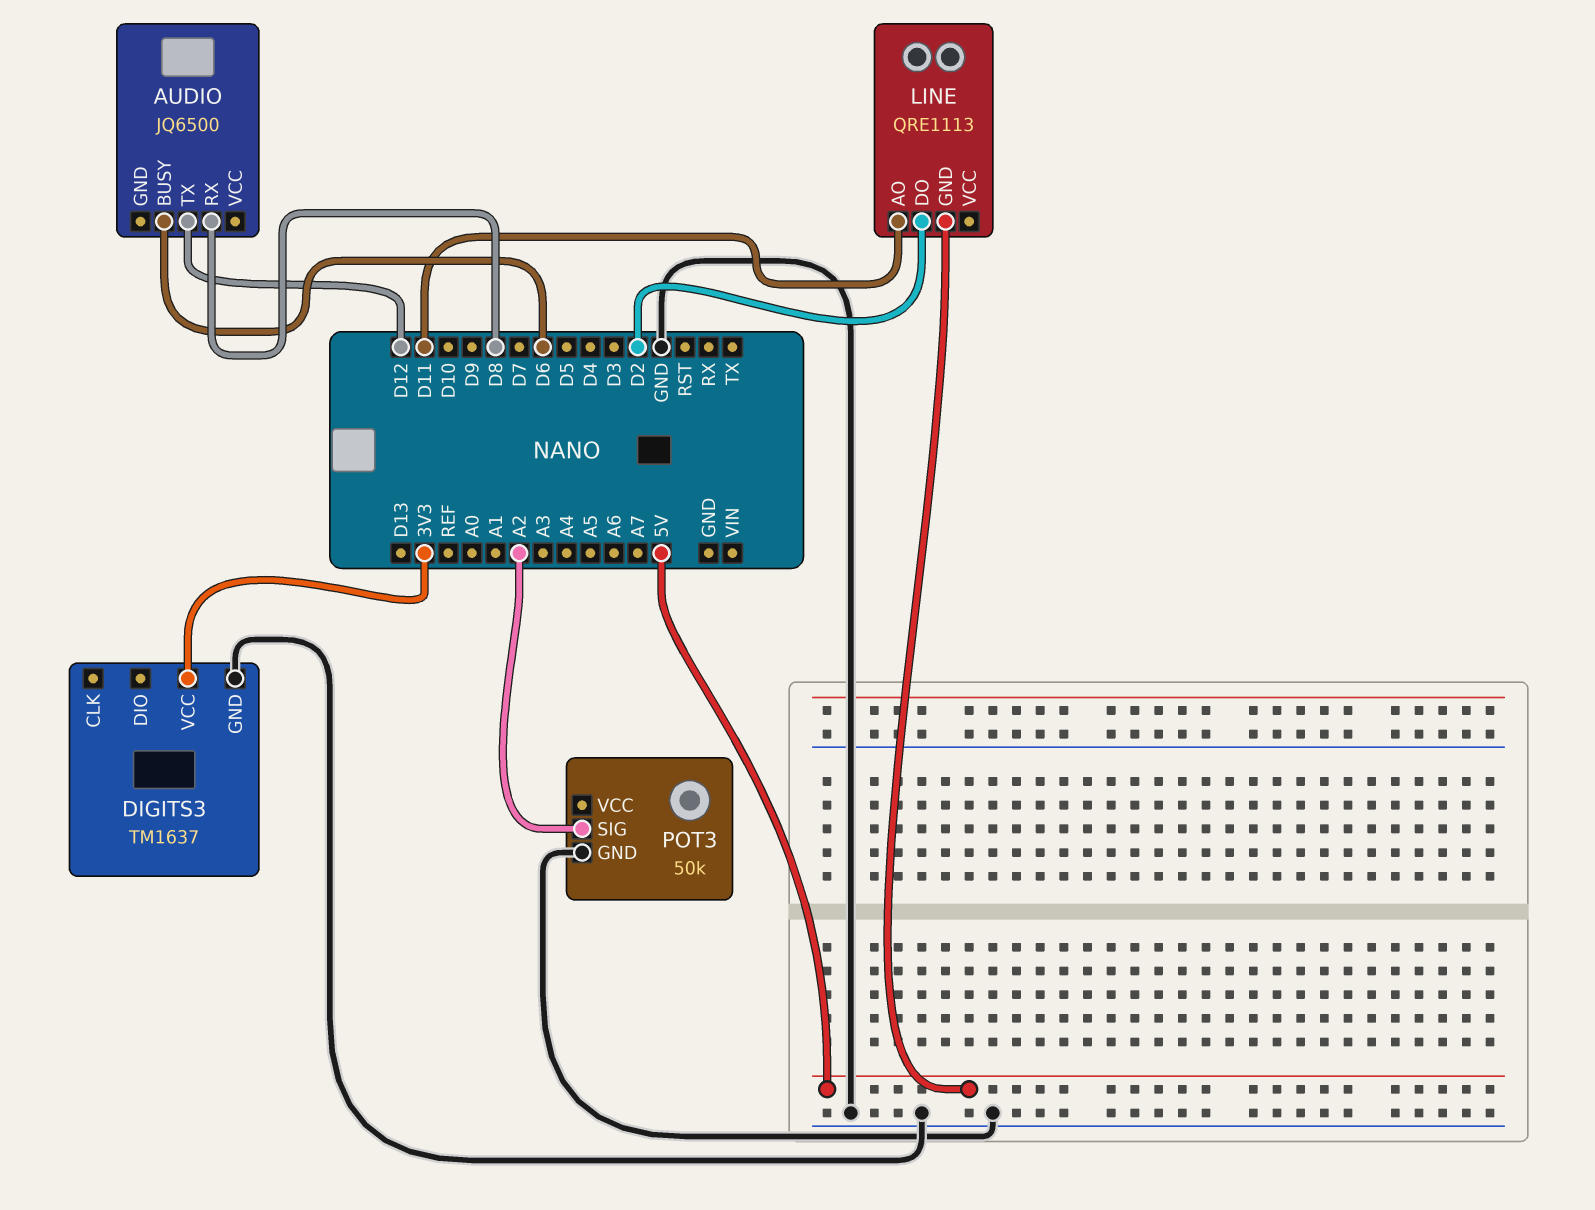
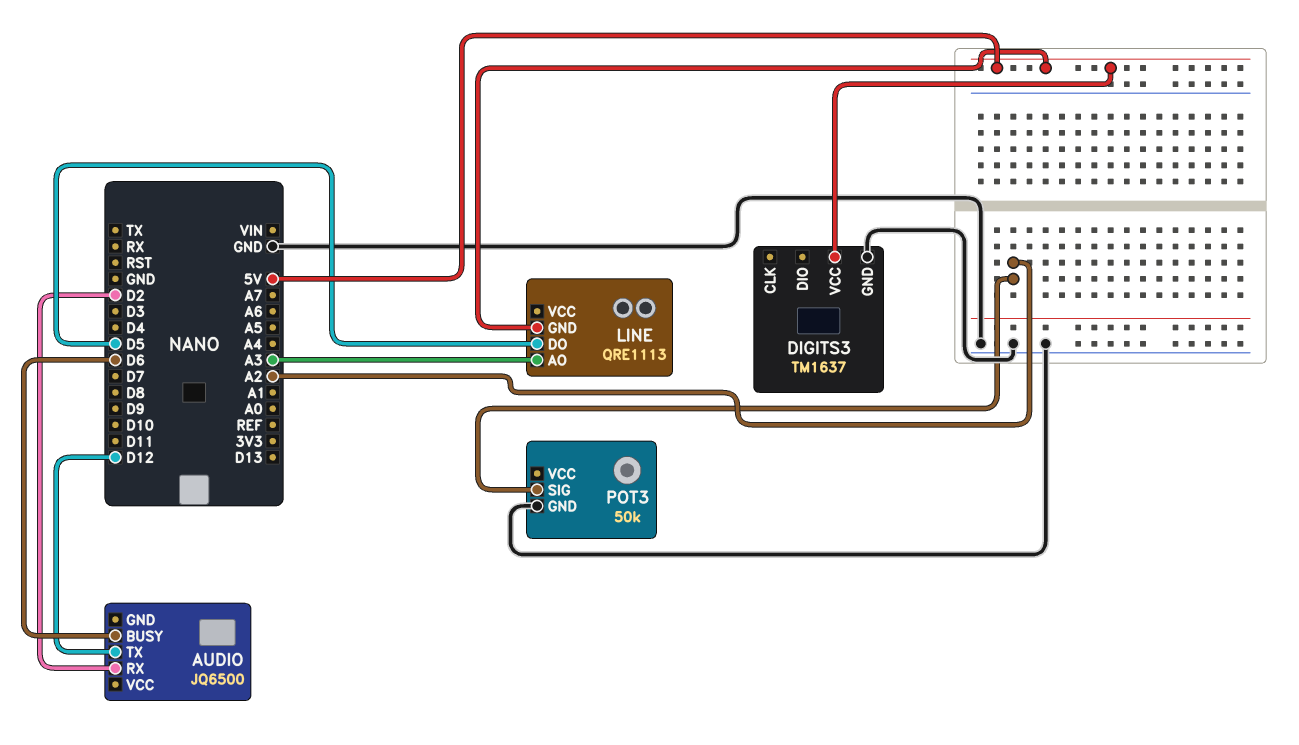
AUDIO pin RX: D8 -> D2
DIGITS3 pin VCC: 3V3 -> 5V
LINE pin AO: D11 -> A3
LINE pin DO: D2 -> D5

